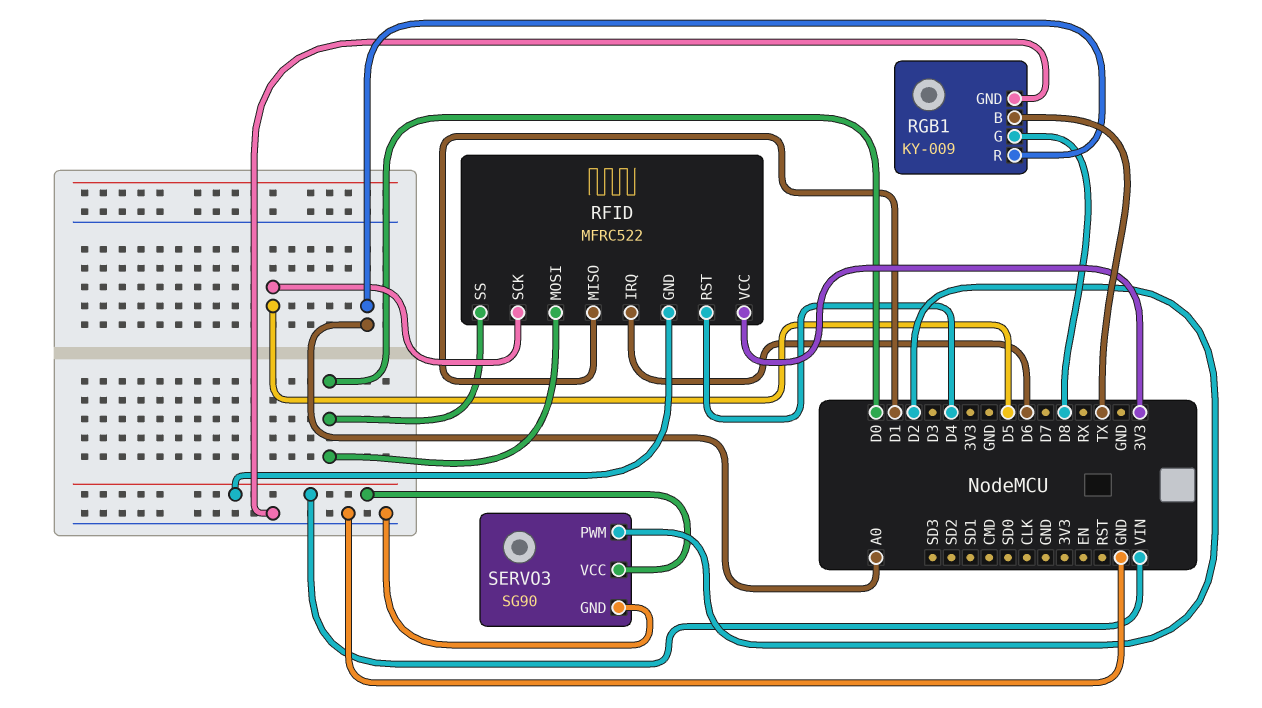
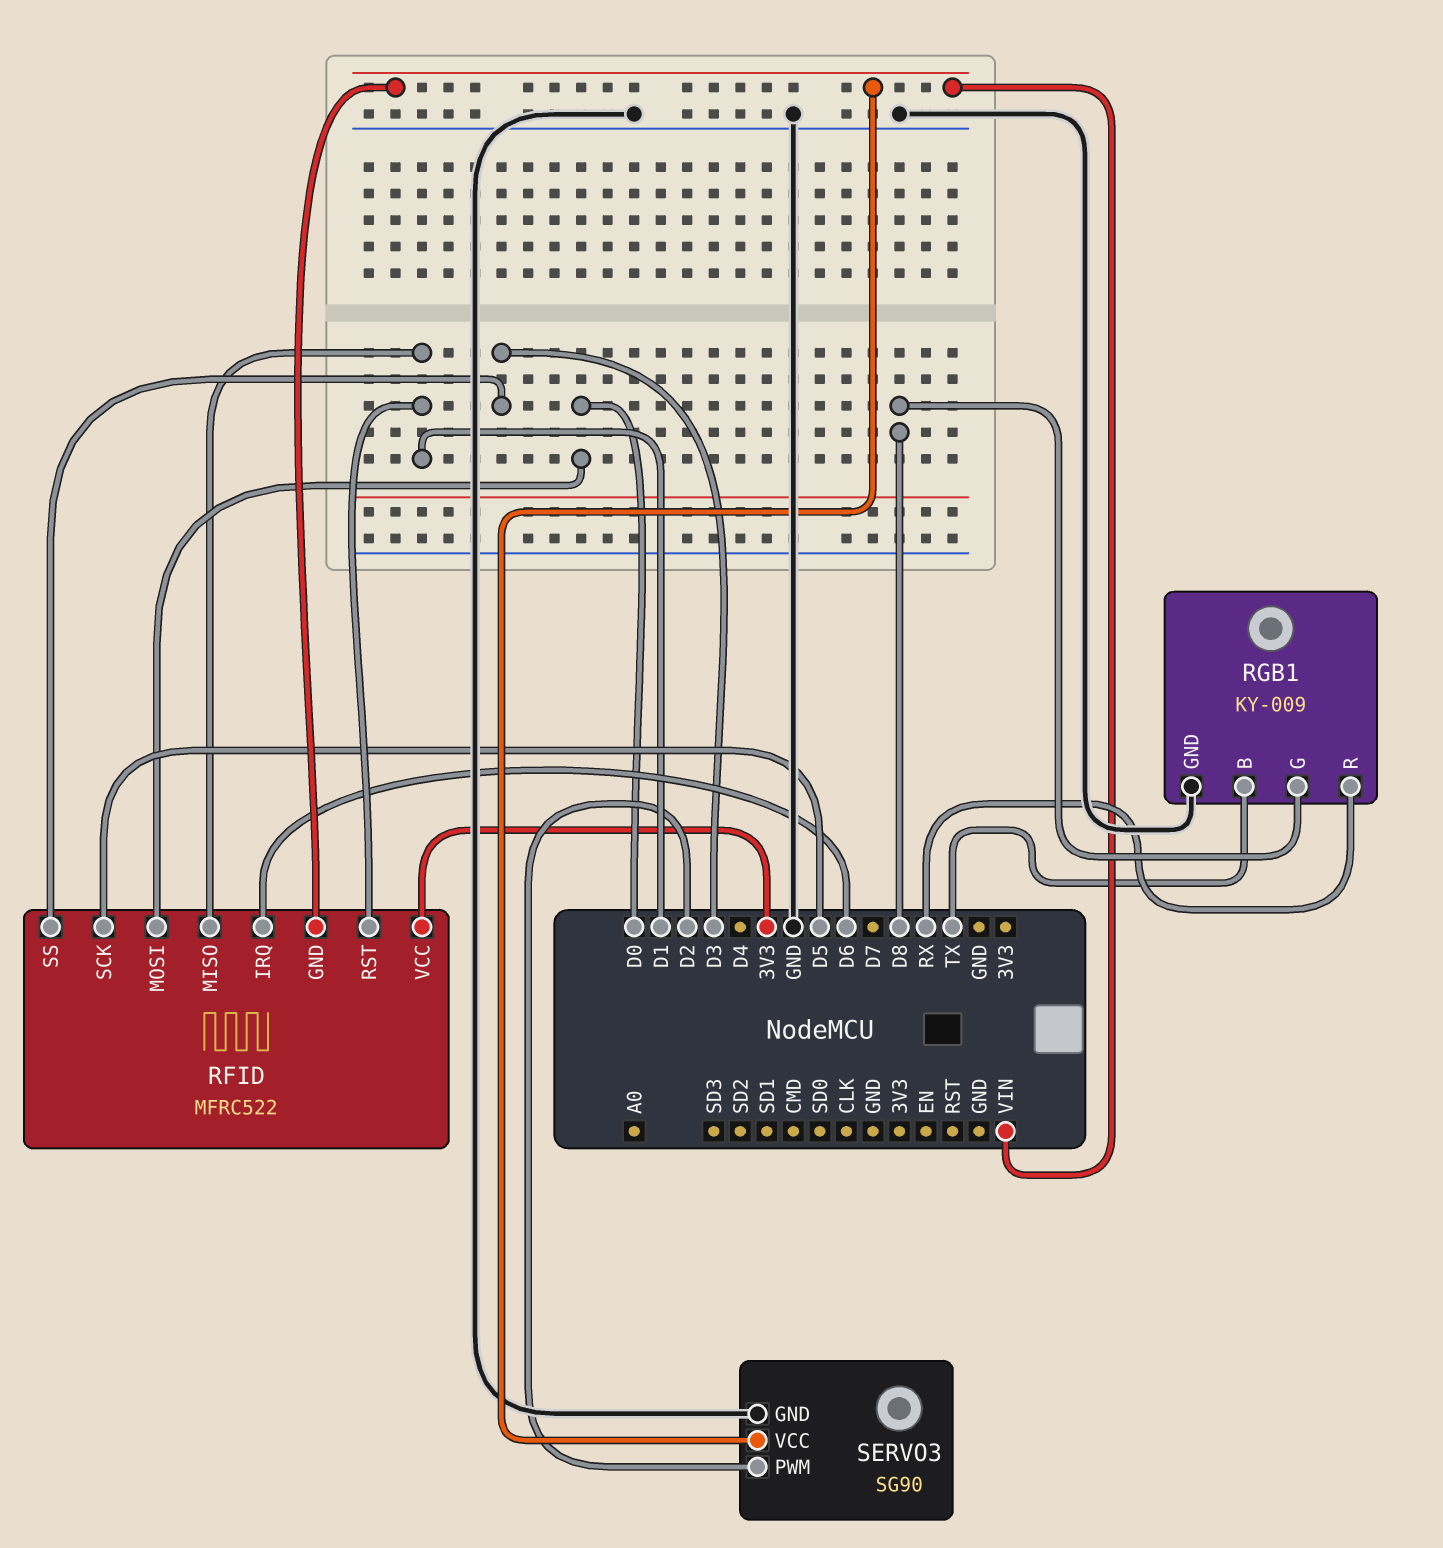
RFID pin RST: D4 -> D1
RFID pin SS: D0 -> D3
RGB1 pin R: A0 -> RX

